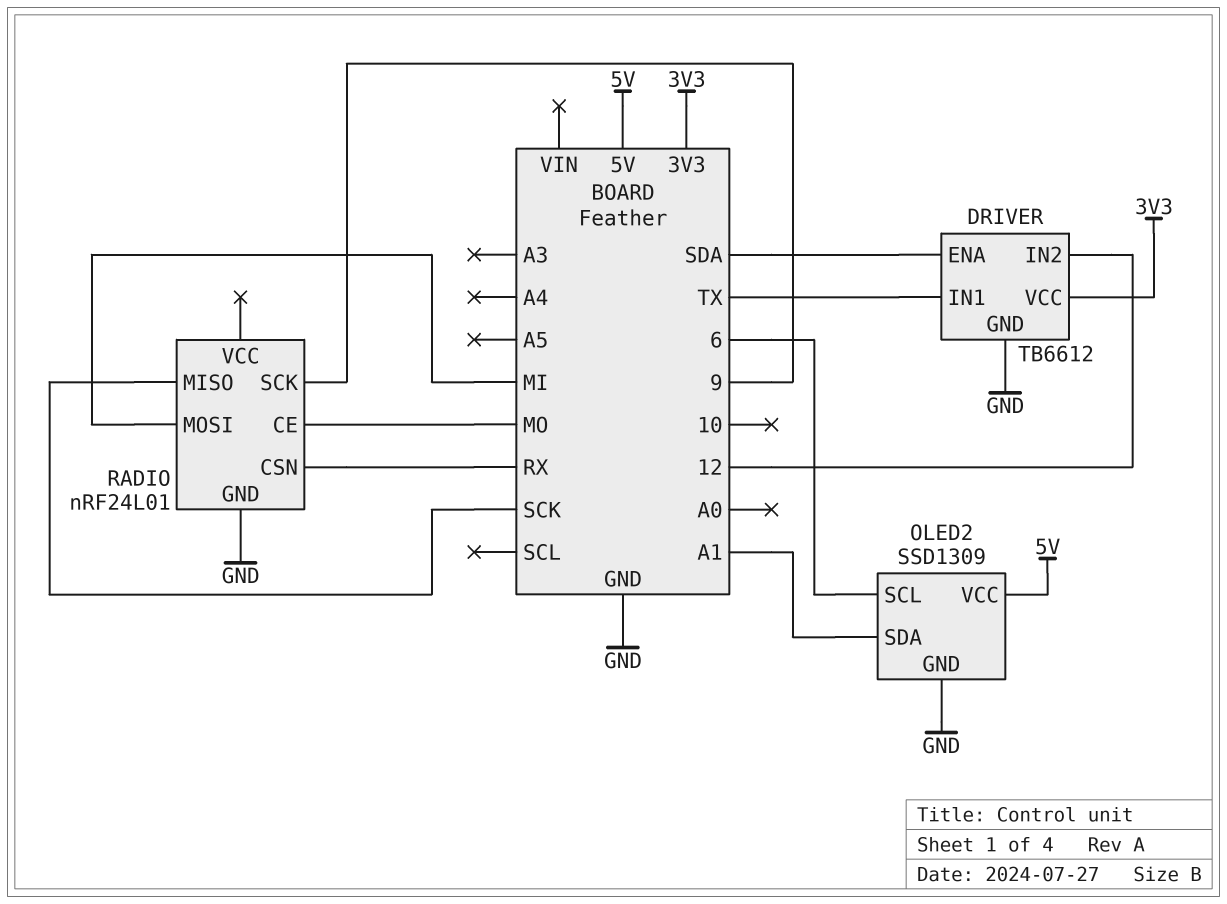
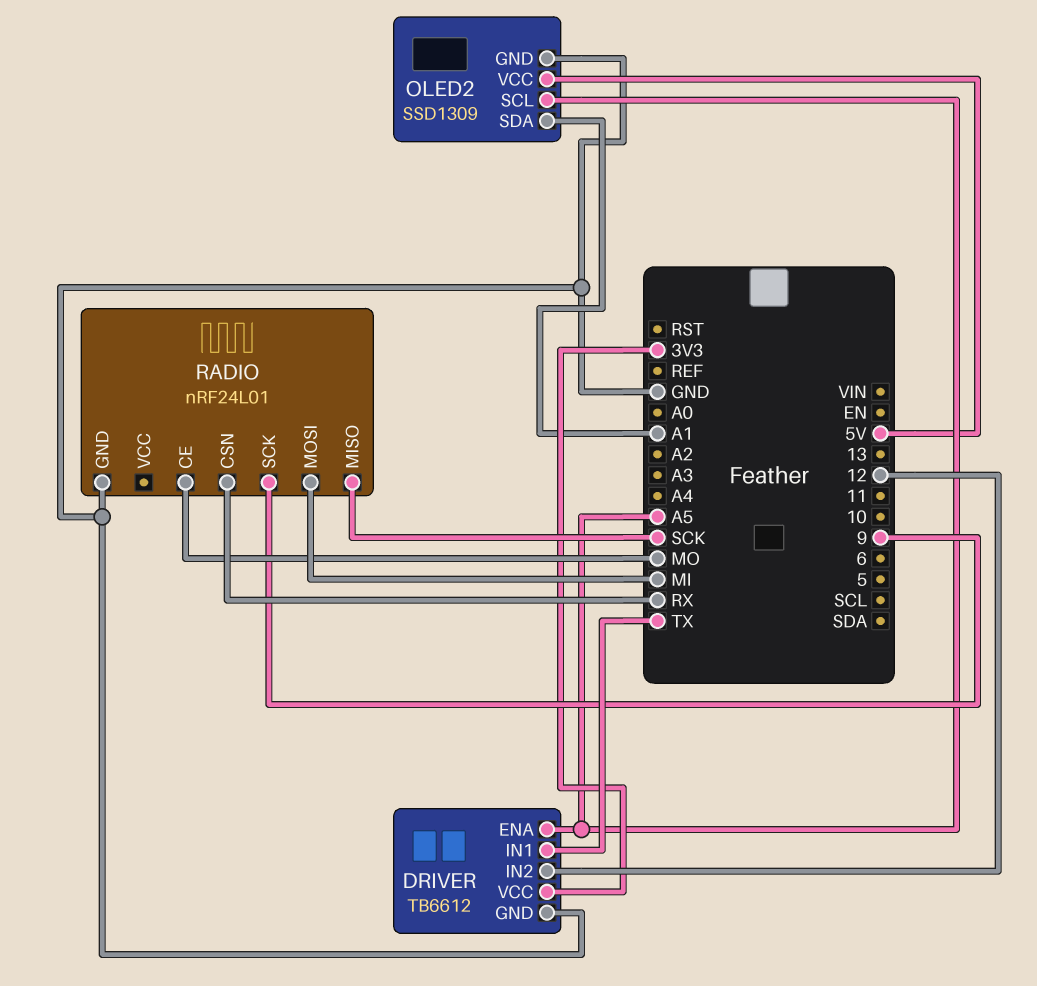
DRIVER pin ENA: SDA -> A5
OLED2 pin SCL: 6 -> A5

